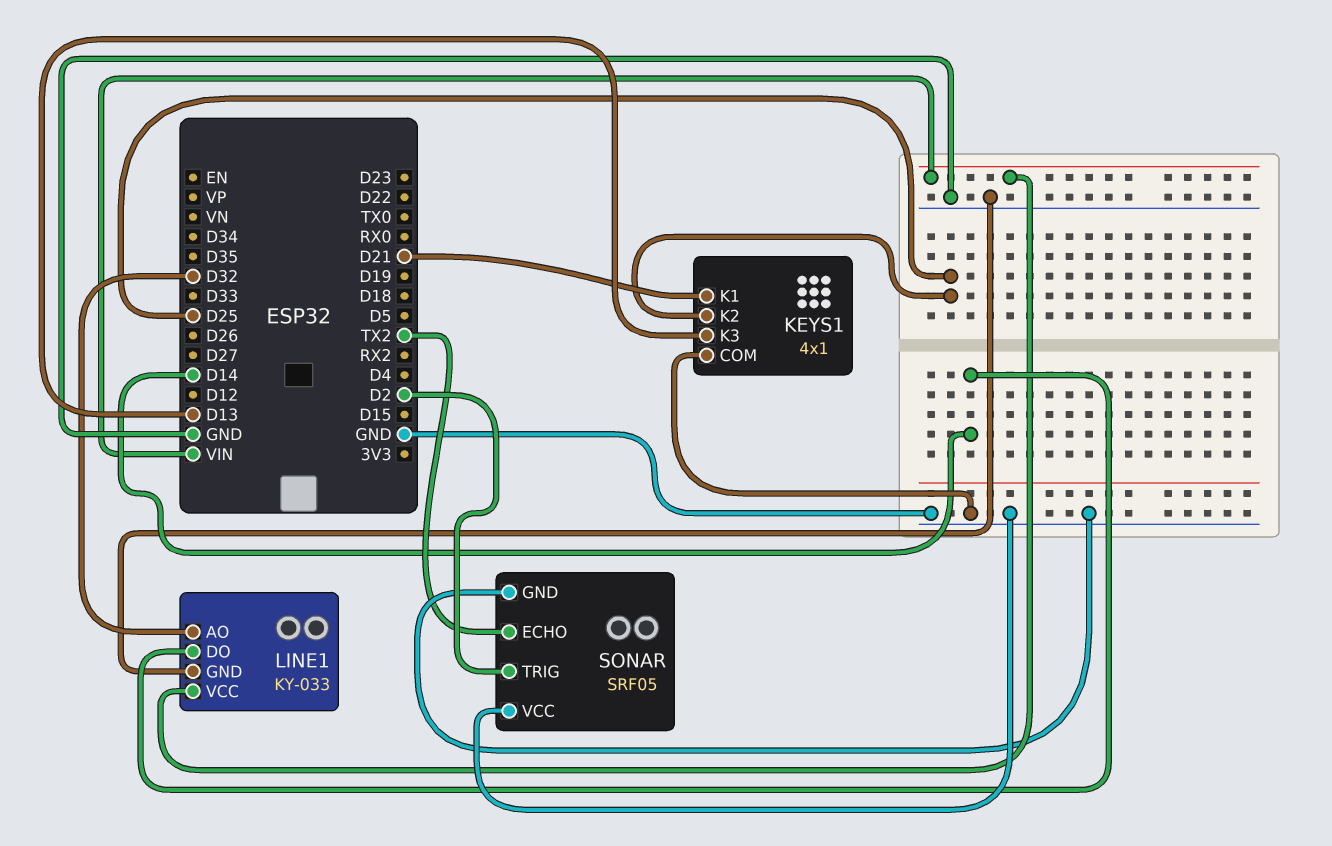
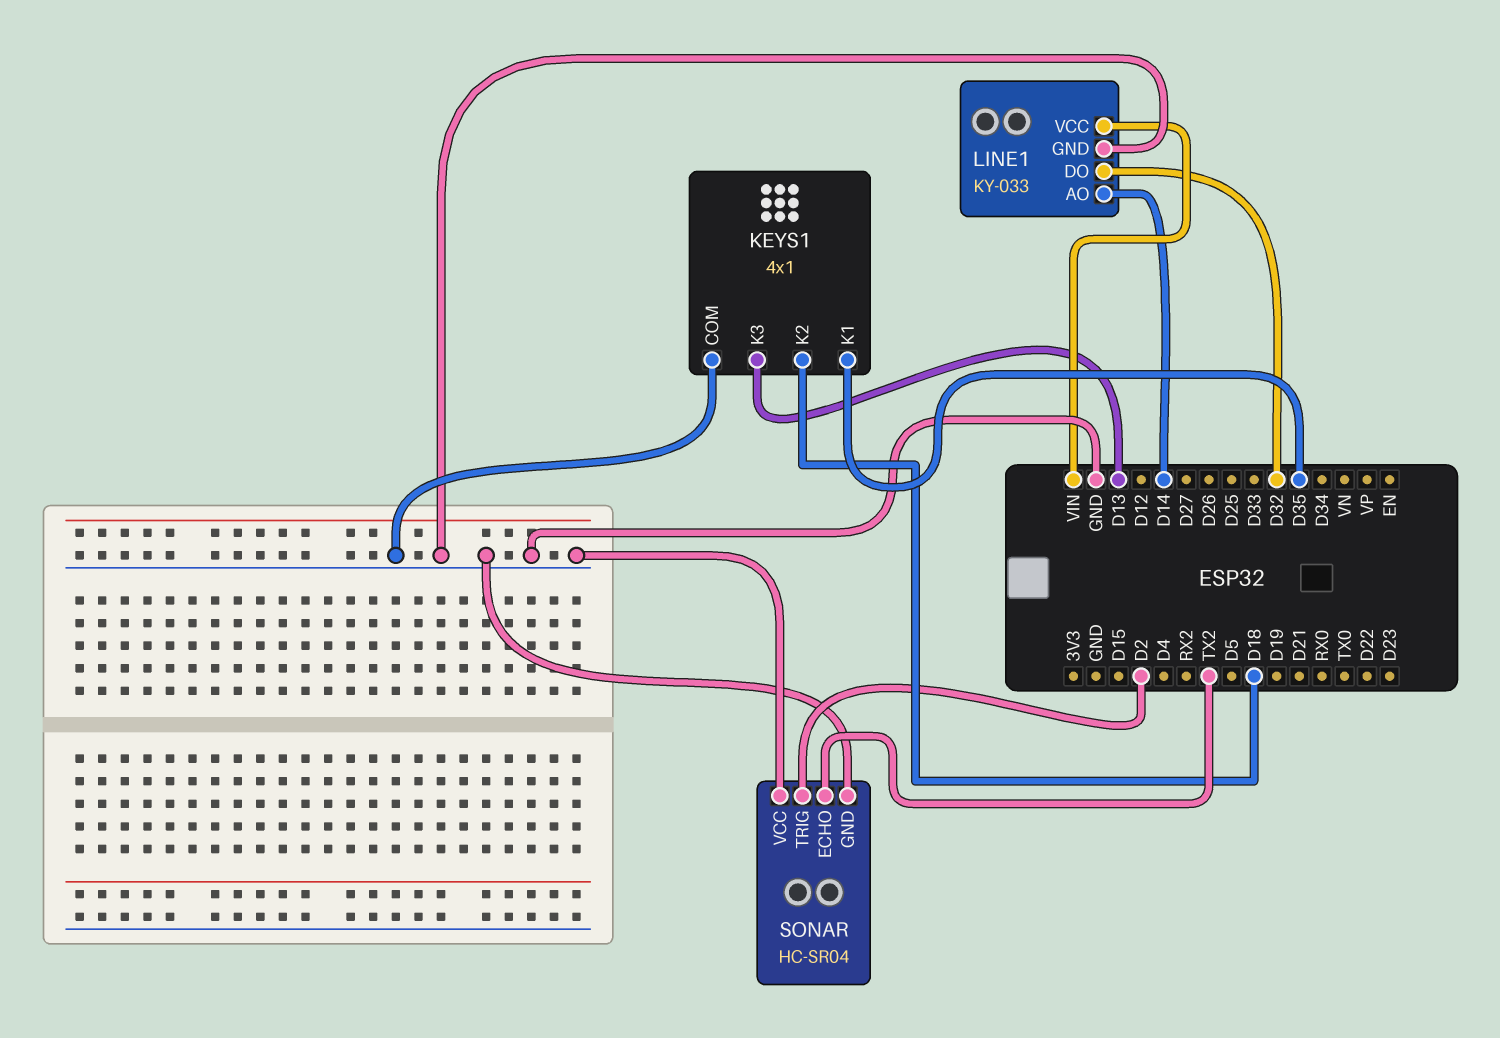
KEYS1 pin K1: D21 -> D35
KEYS1 pin K2: D25 -> D18
LINE1 pin AO: D32 -> D14
LINE1 pin DO: D14 -> D32
SONAR: SRF05 -> HC-SR04

